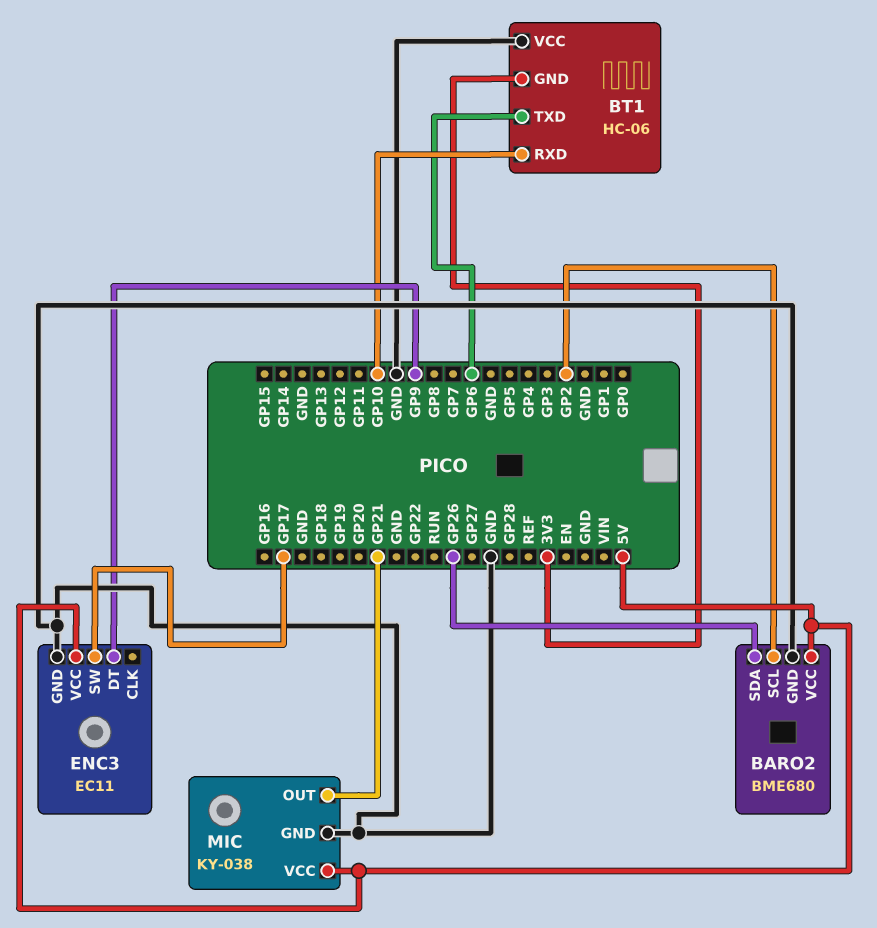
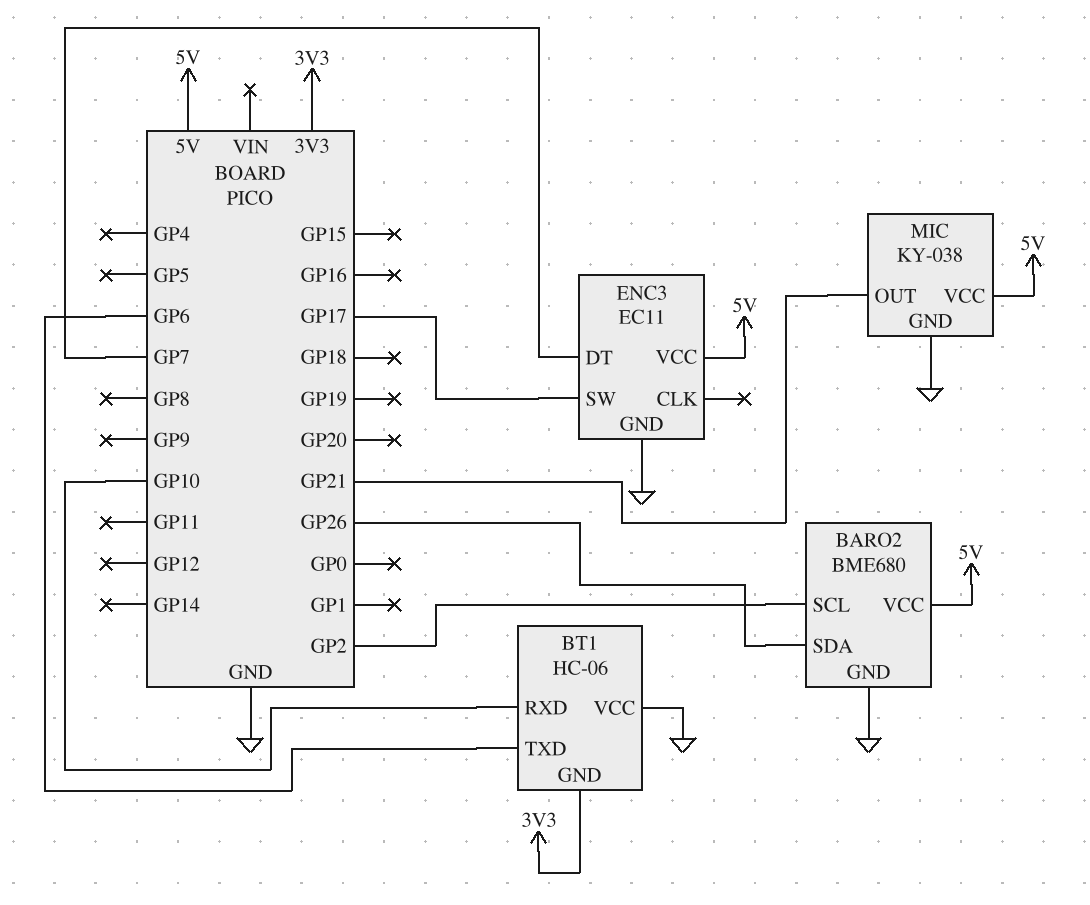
ENC3 pin DT: GP9 -> GP7

